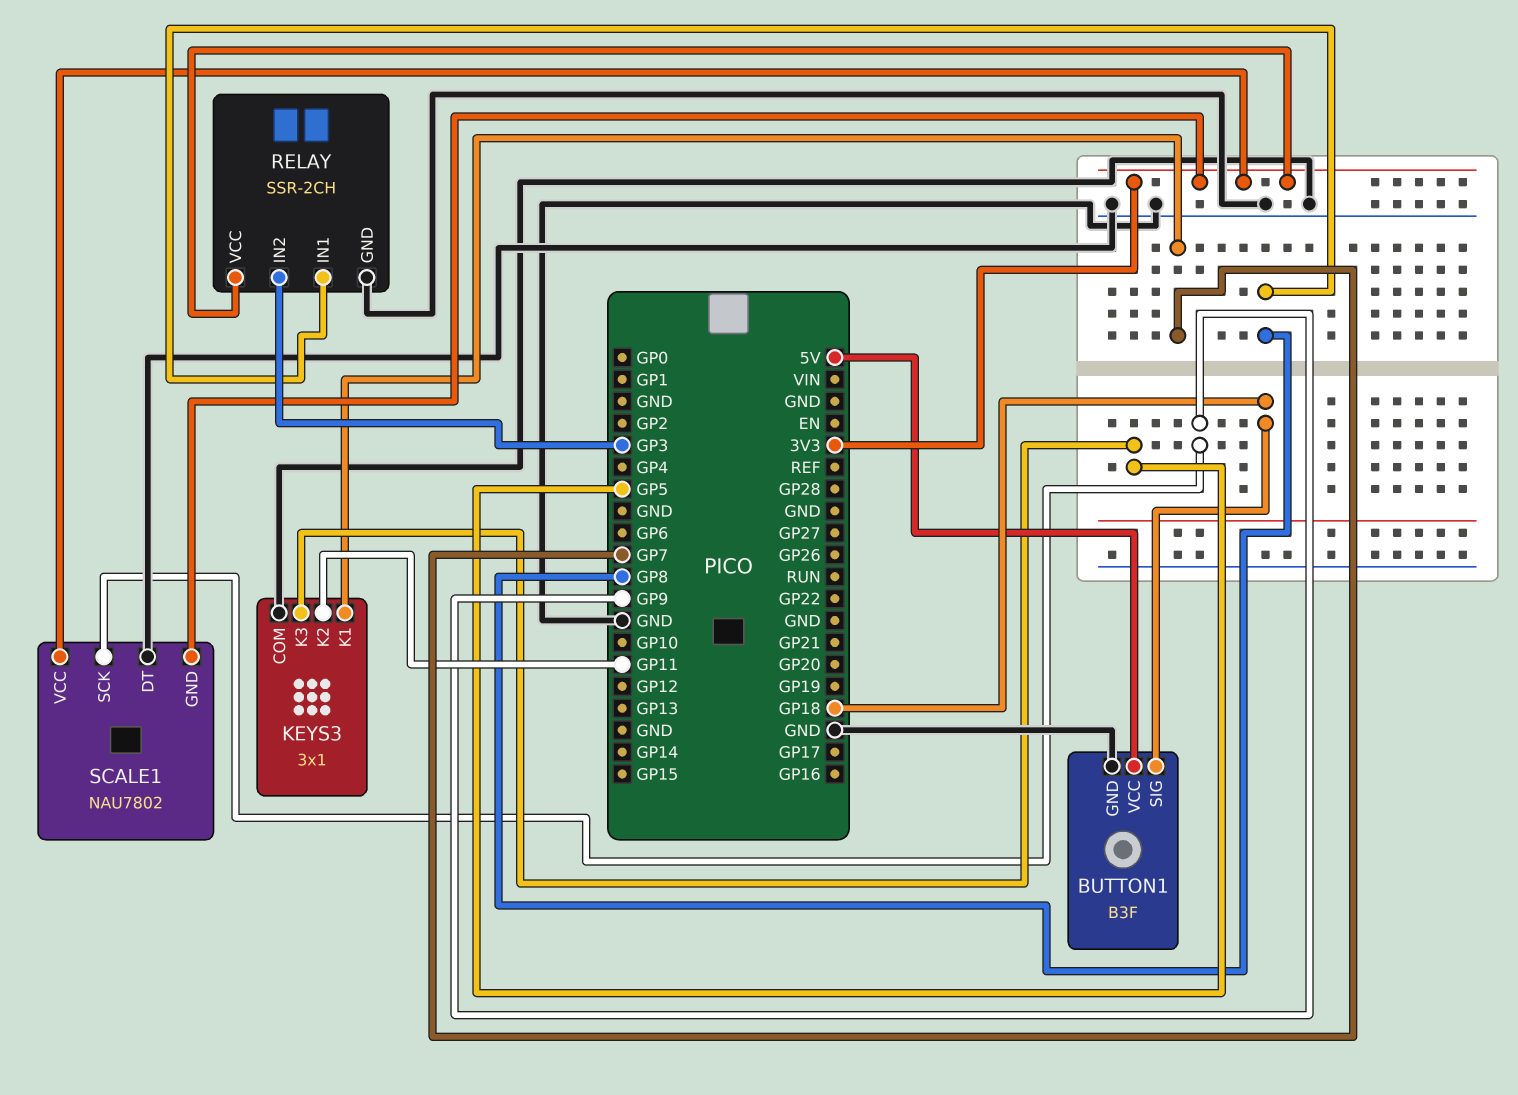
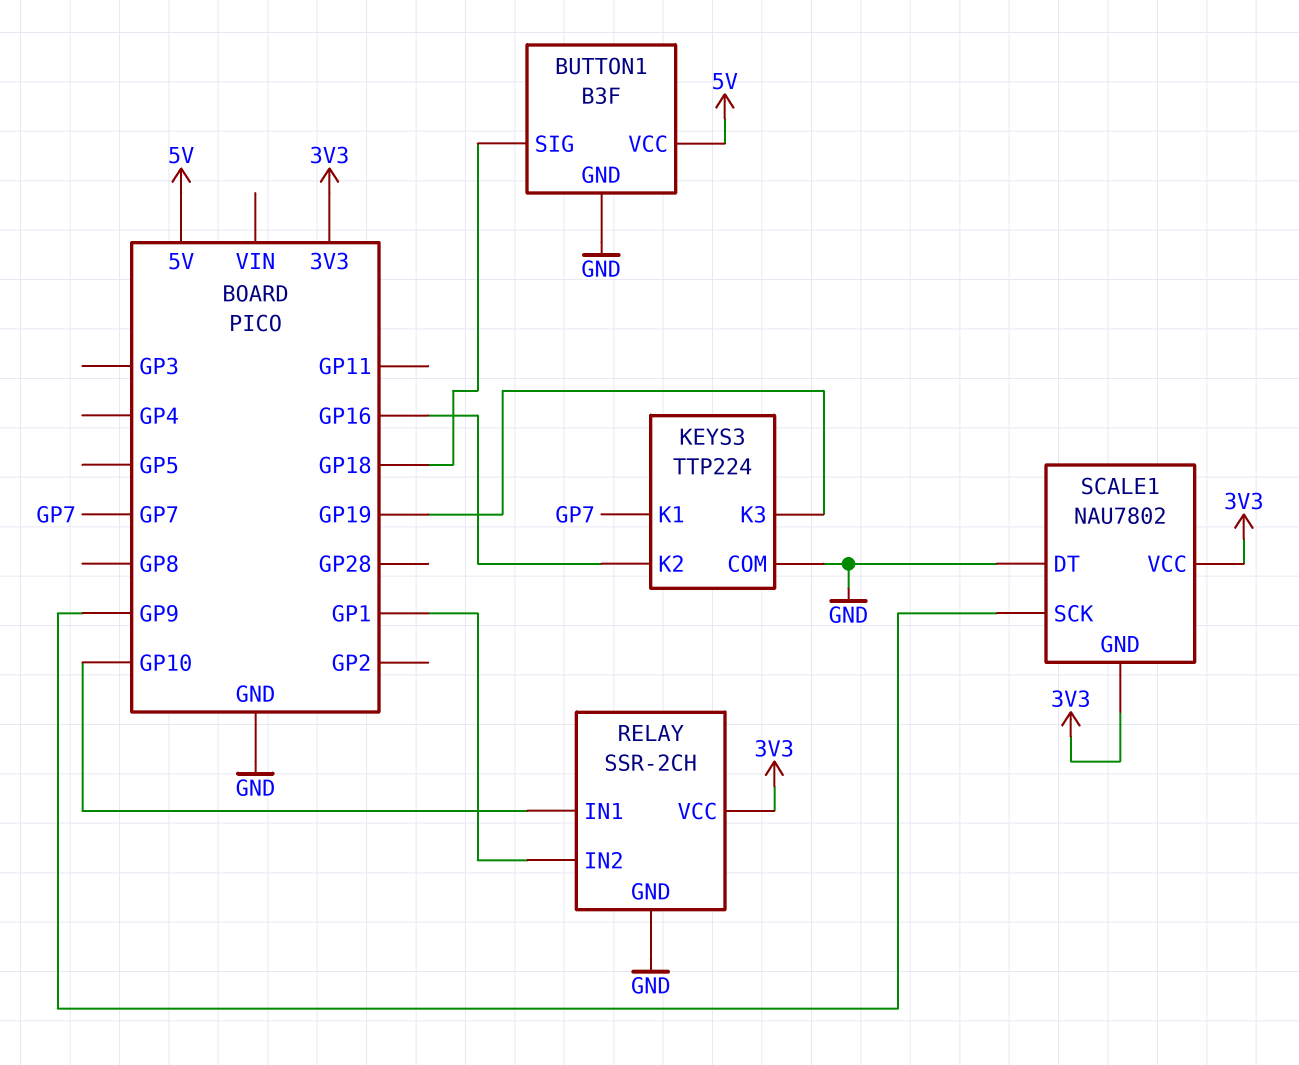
KEYS3: 3x1 -> TTP224
KEYS3 pin K2: GP11 -> GP16
KEYS3 pin K3: GP5 -> GP19
RELAY pin IN1: GP8 -> GP10
RELAY pin IN2: GP3 -> GP1

